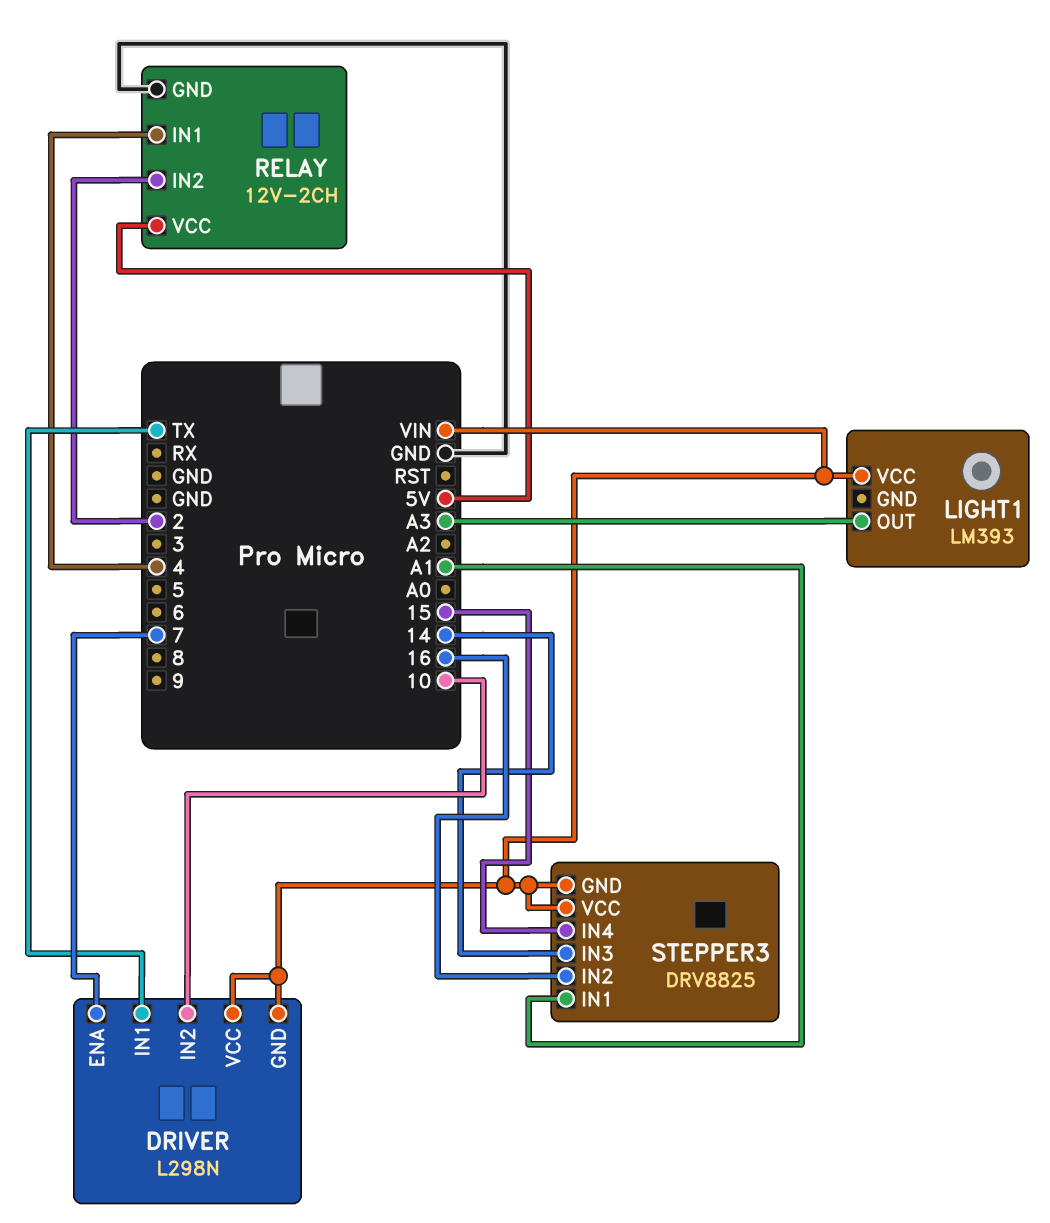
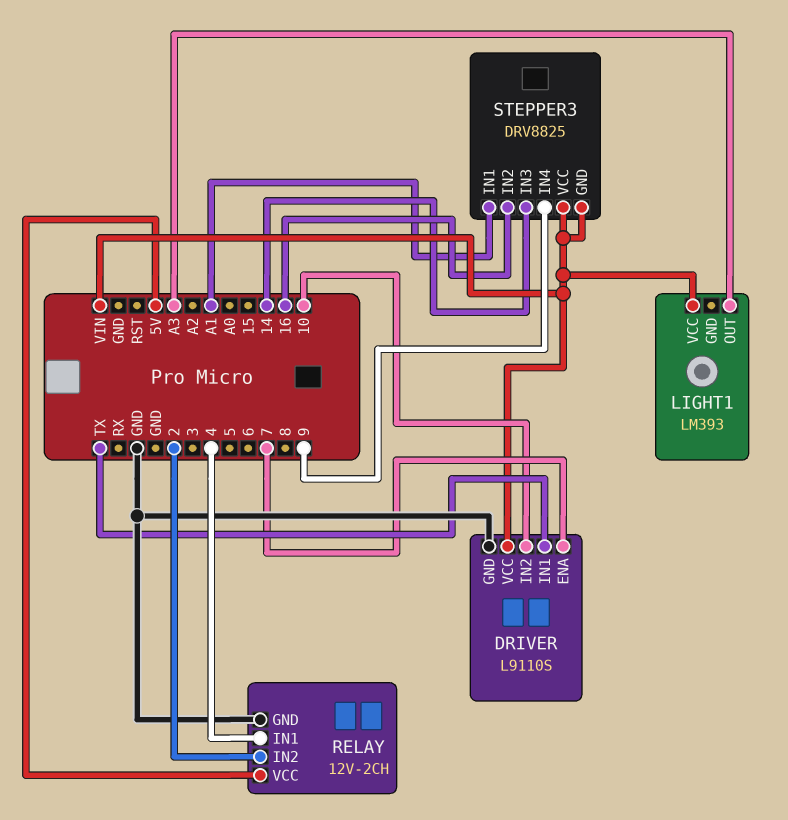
DRIVER: L298N -> L9110S
DRIVER pin GND: VIN -> GND
STEPPER3 pin IN4: 15 -> 9

